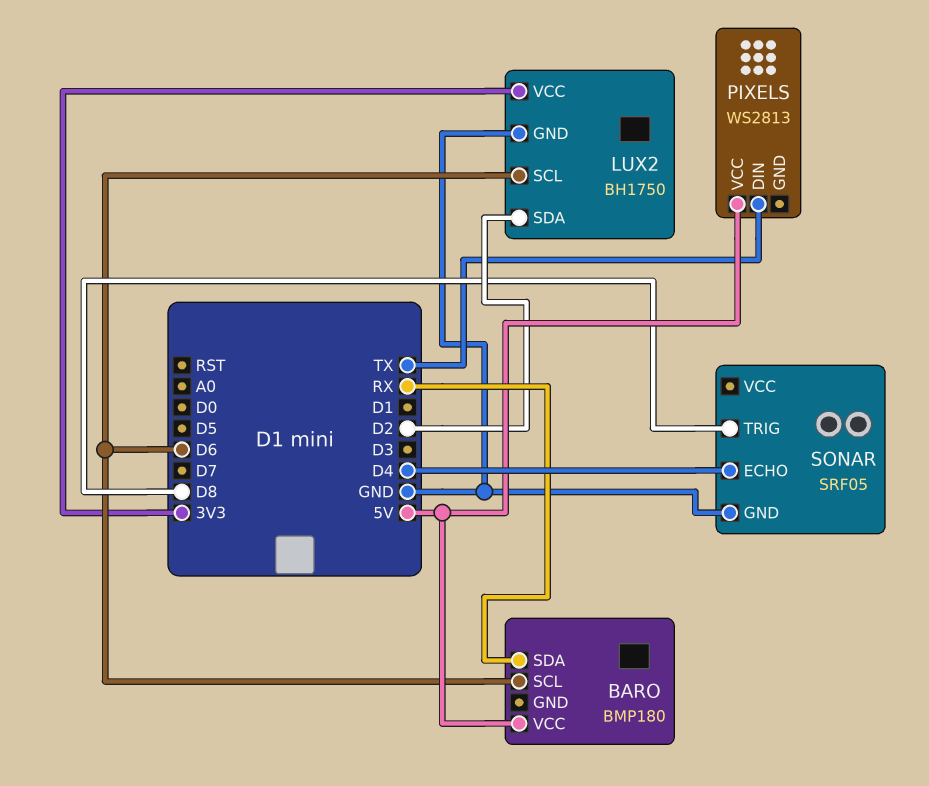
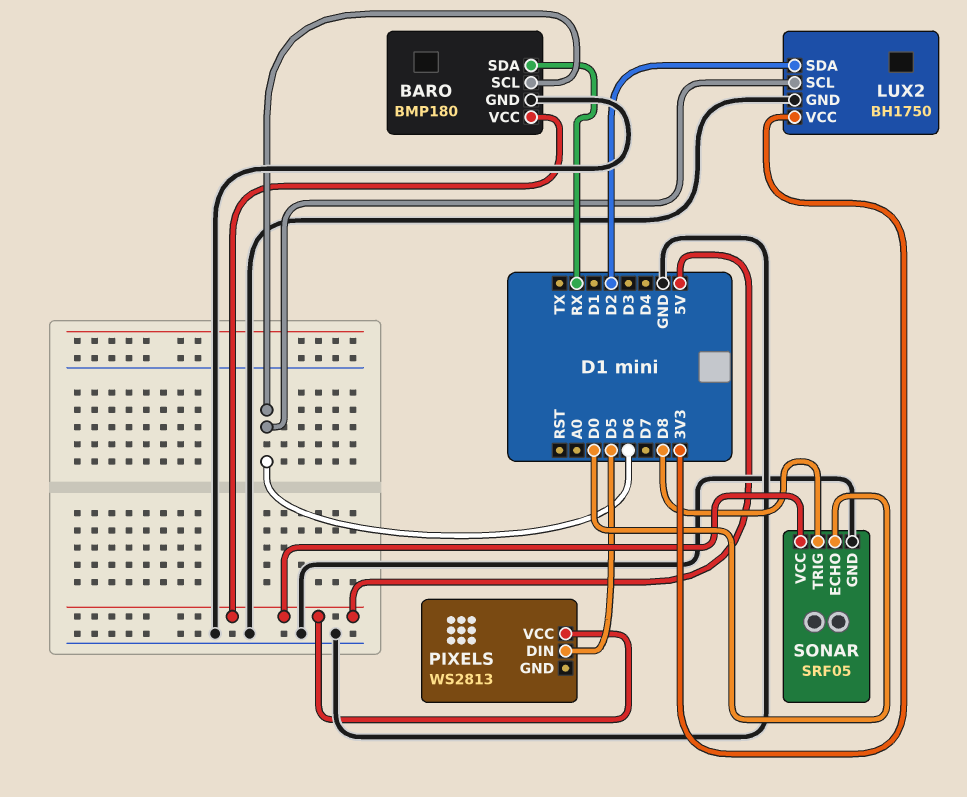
BARO pin GND: none -> GND
PIXELS pin DIN: TX -> D5
SONAR pin ECHO: D4 -> D0
SONAR pin VCC: none -> 5V

